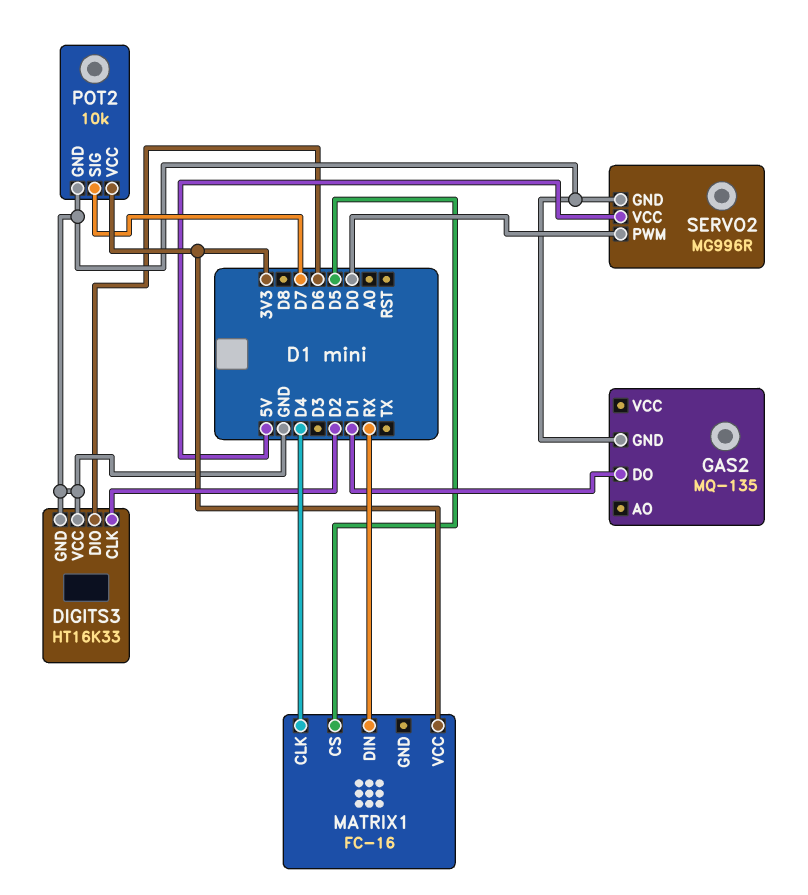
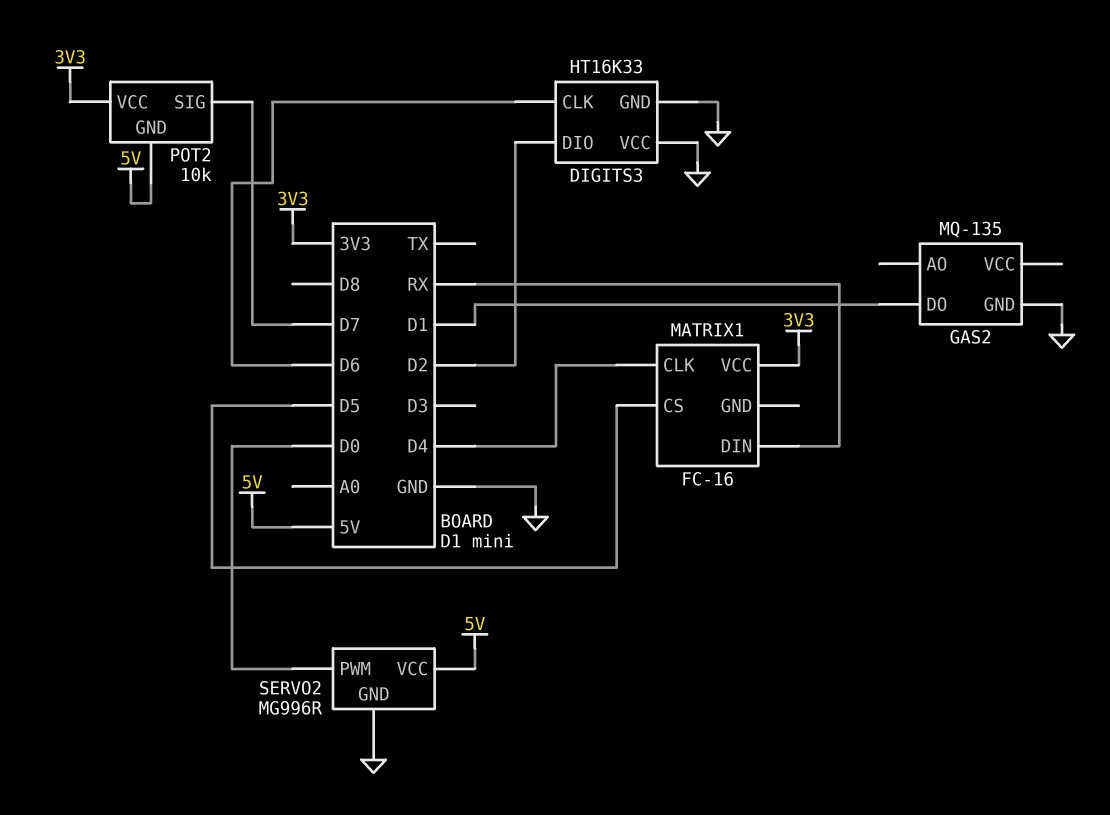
DIGITS3 pin CLK: D2 -> D6
DIGITS3 pin DIO: D6 -> D2
POT2 pin GND: GND -> 5V

